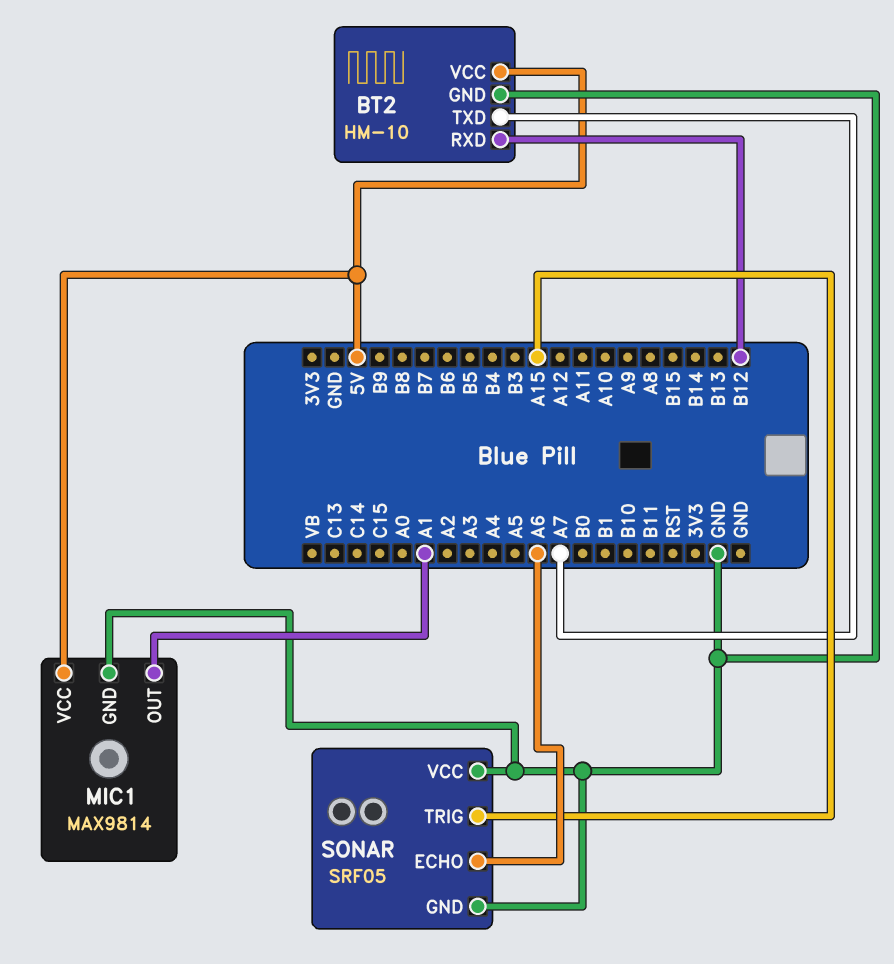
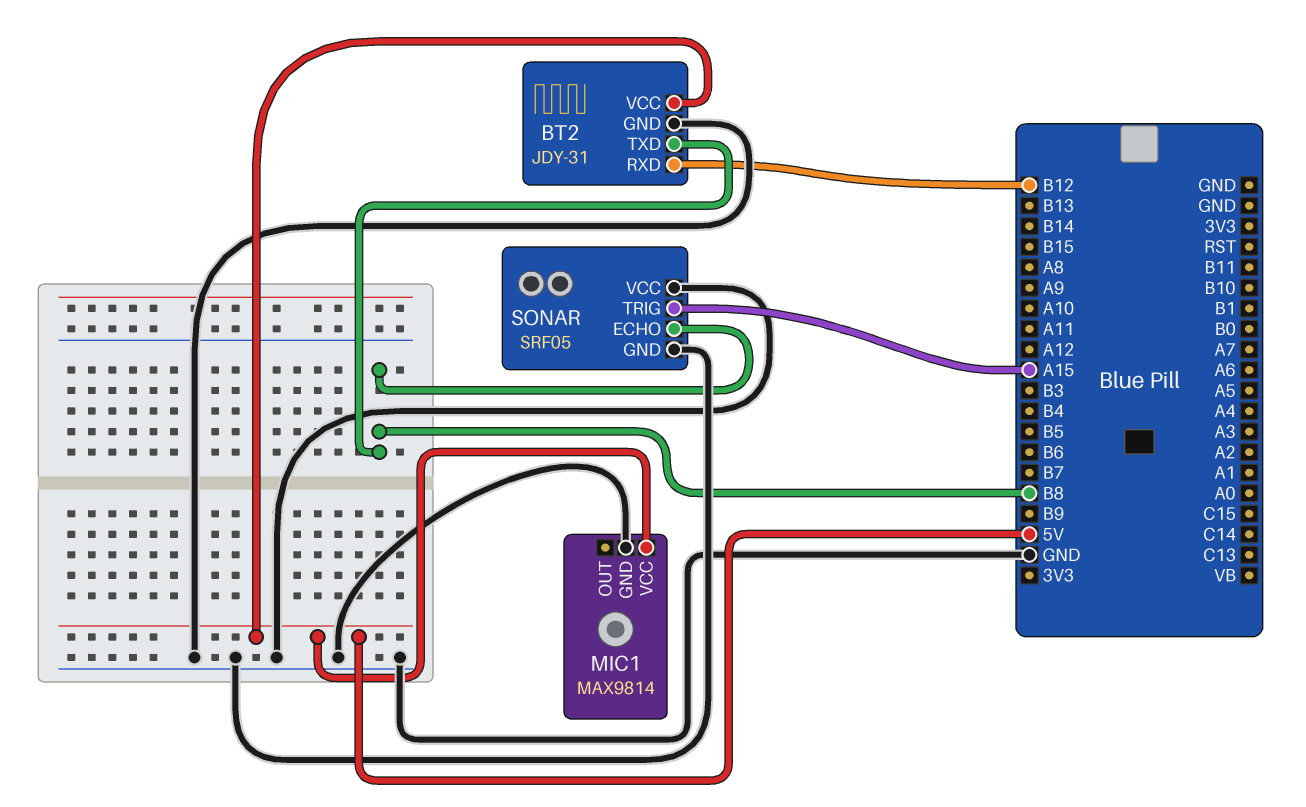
BT2: HM-10 -> JDY-31
BT2 pin TXD: A7 -> B8
MIC1 pin OUT: A1 -> none
SONAR pin ECHO: A6 -> B8

